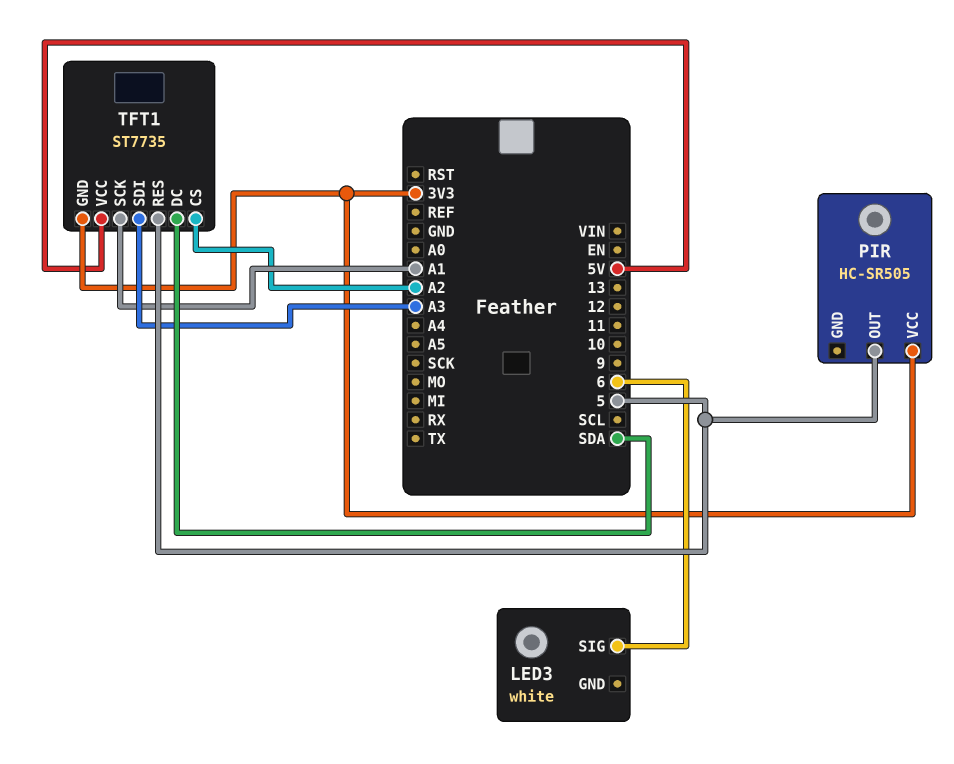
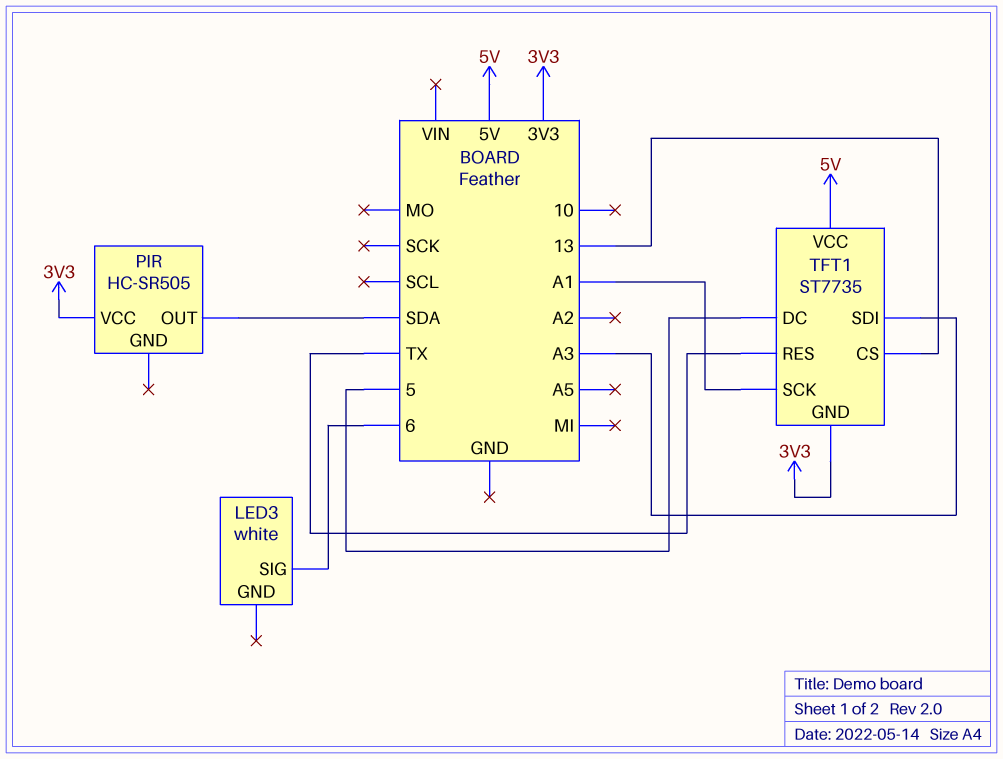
PIR pin OUT: 5 -> SDA
TFT1 pin CS: A2 -> 13
TFT1 pin DC: SDA -> 5
TFT1 pin RES: 5 -> TX

